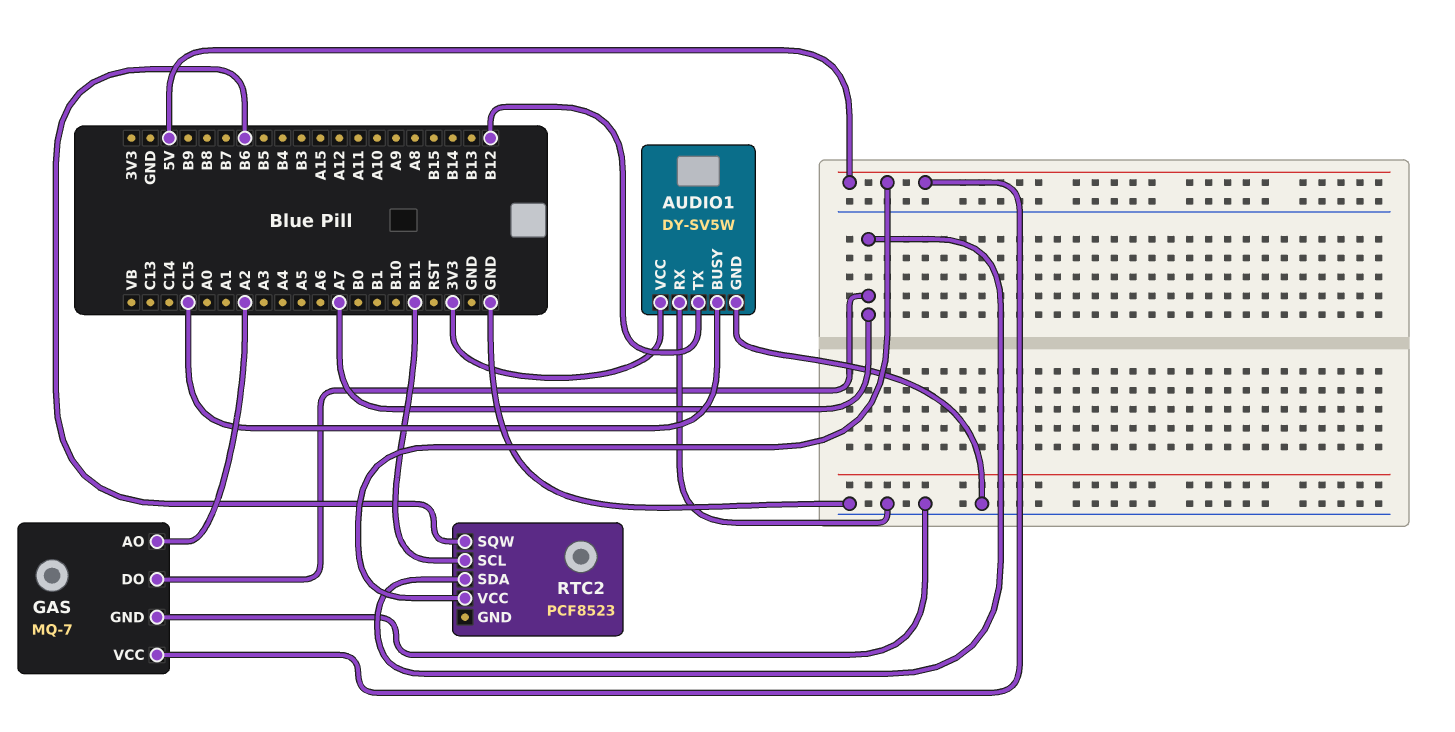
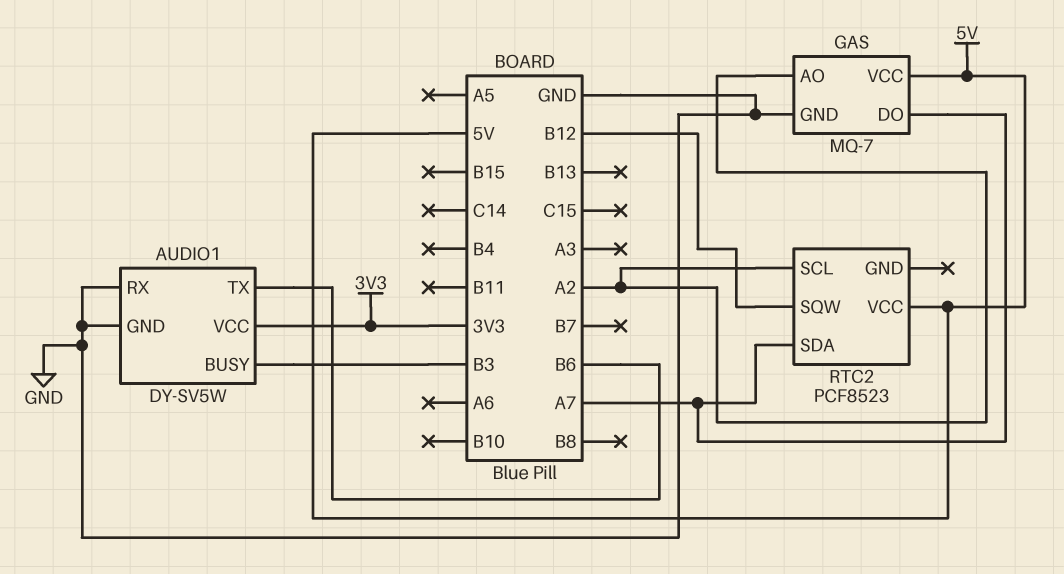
AUDIO1 pin BUSY: C15 -> B3
AUDIO1 pin TX: B12 -> B6
RTC2 pin SCL: B11 -> A2
RTC2 pin SQW: B6 -> B12

